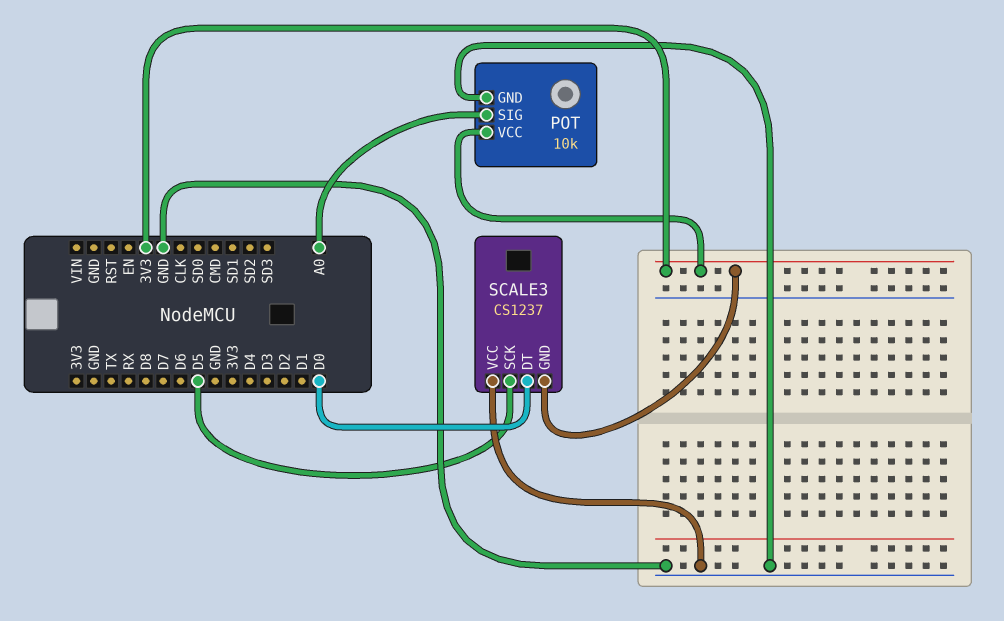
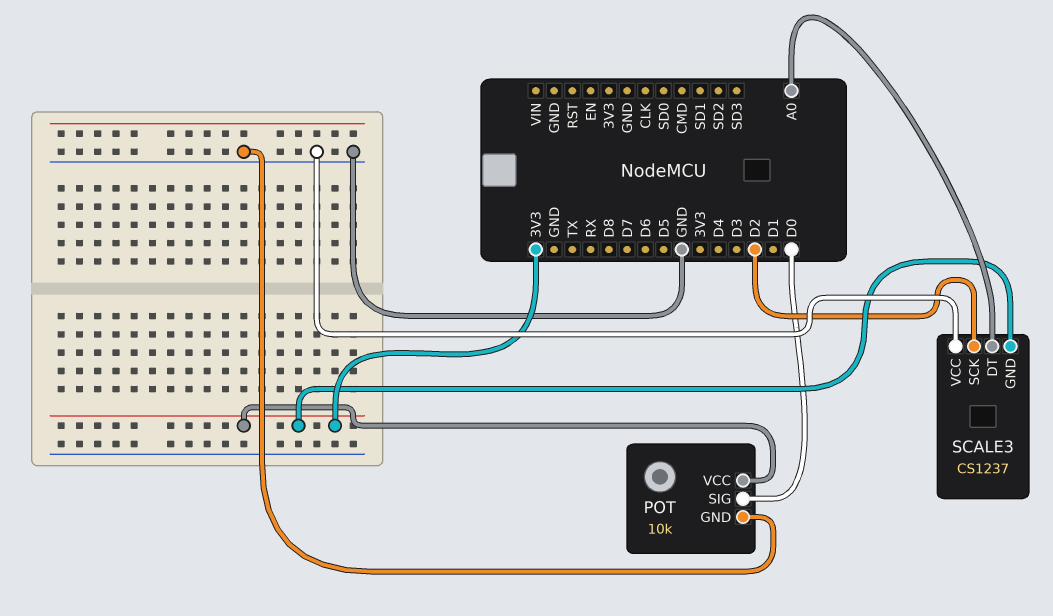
POT pin SIG: A0 -> D0
SCALE3 pin DT: D0 -> A0
SCALE3 pin SCK: D5 -> D2

